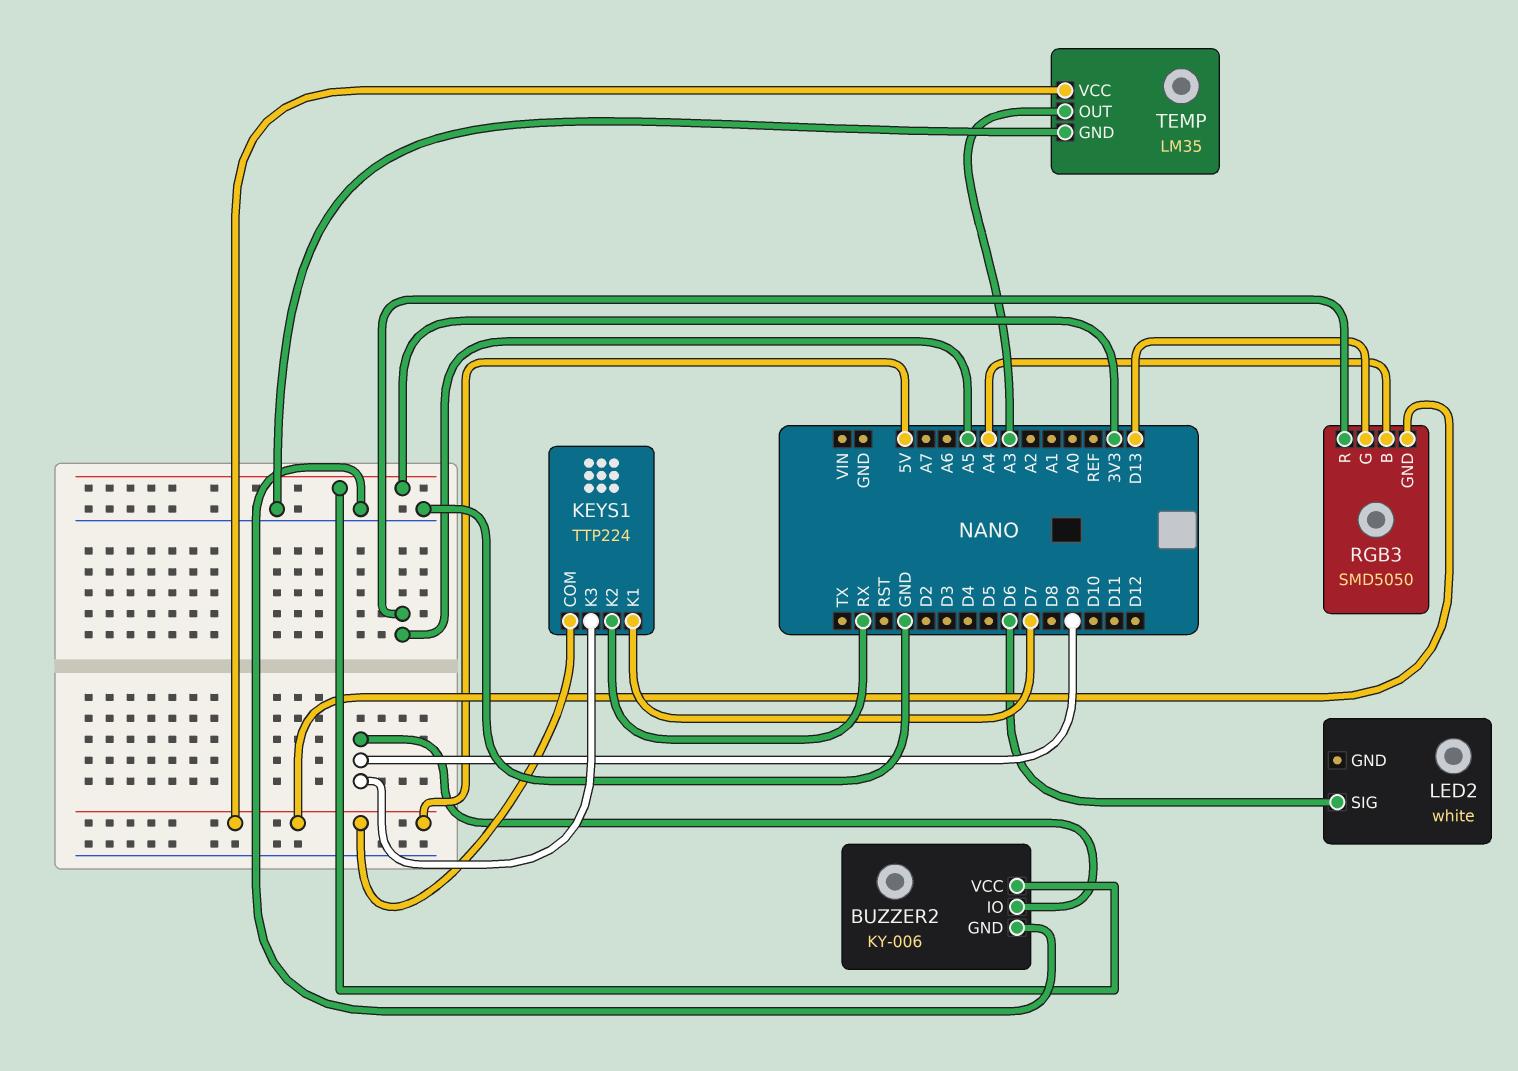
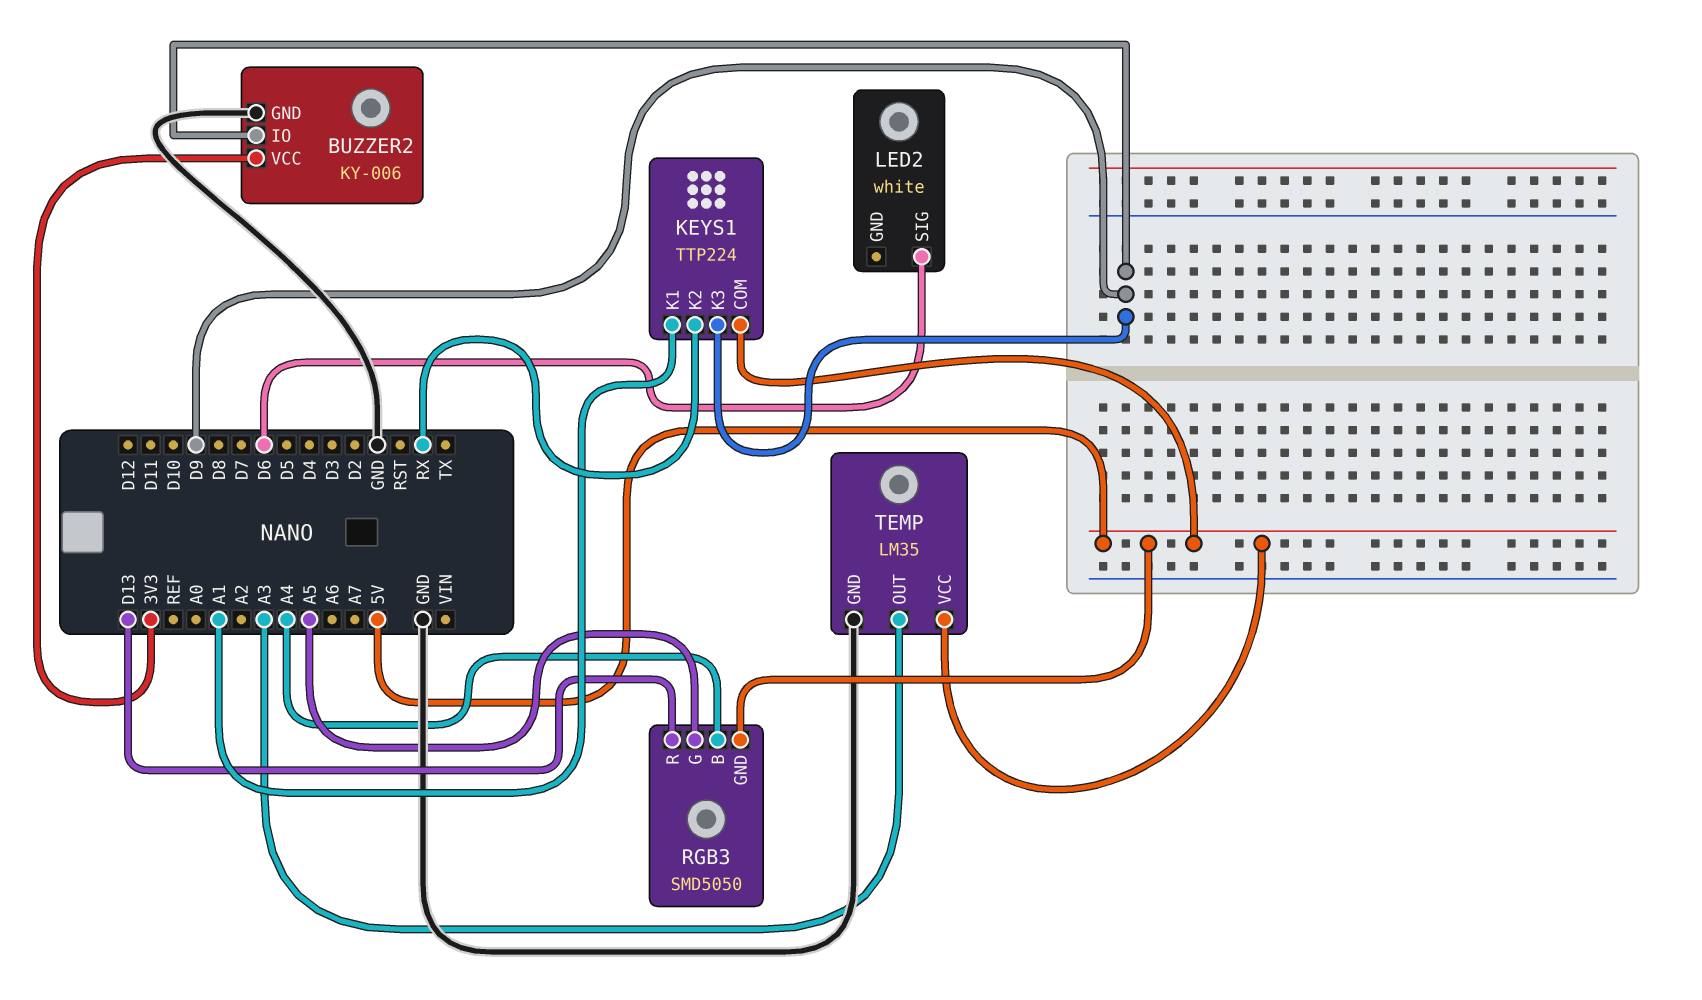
KEYS1 pin K1: D7 -> A1
RGB3 pin G: D13 -> A5
RGB3 pin R: A5 -> D13

